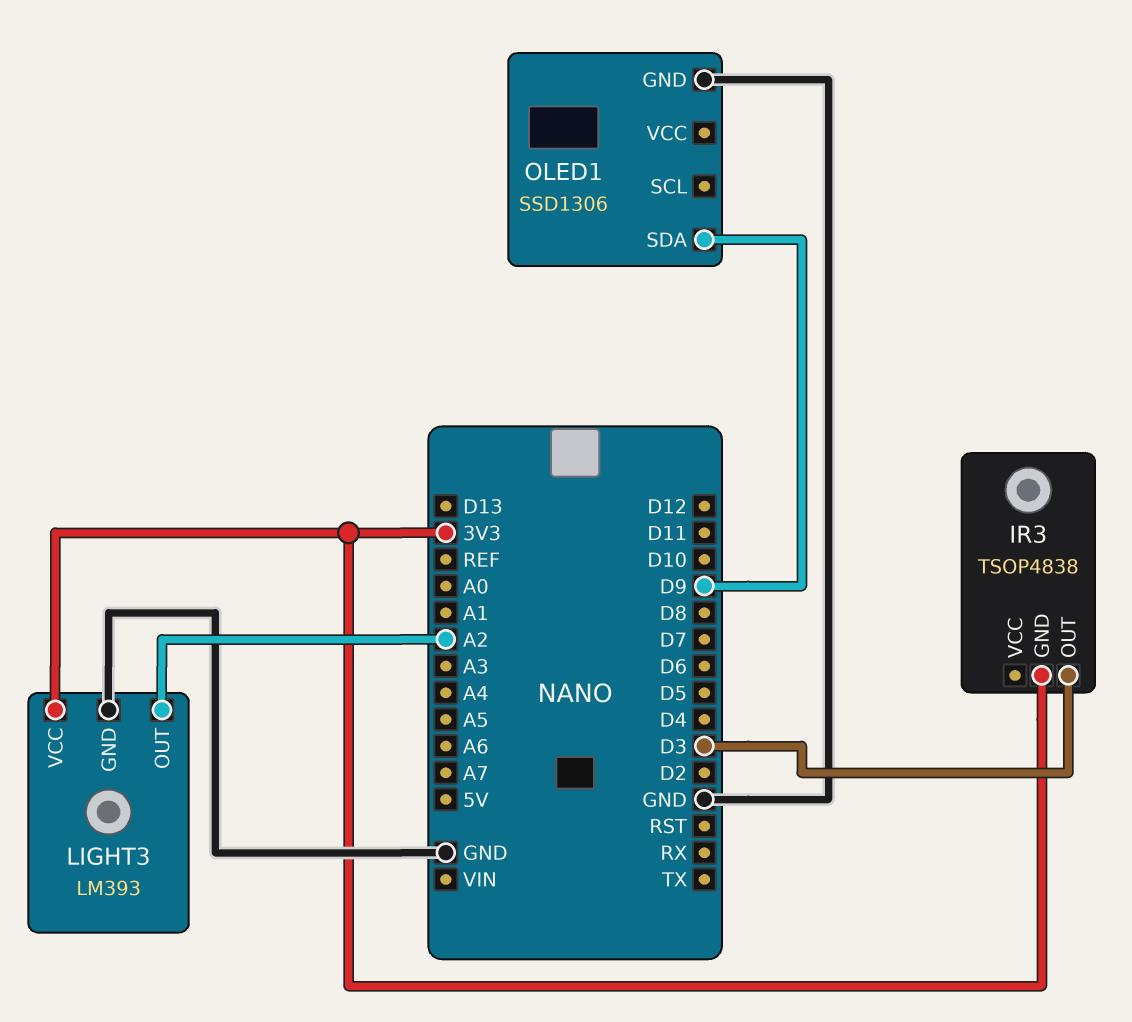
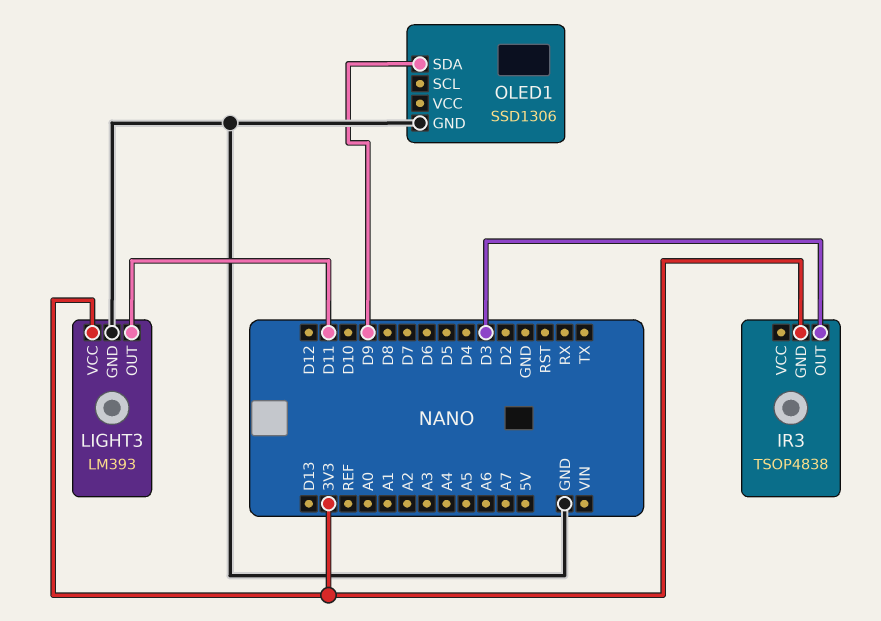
LIGHT3 pin OUT: A2 -> D11

